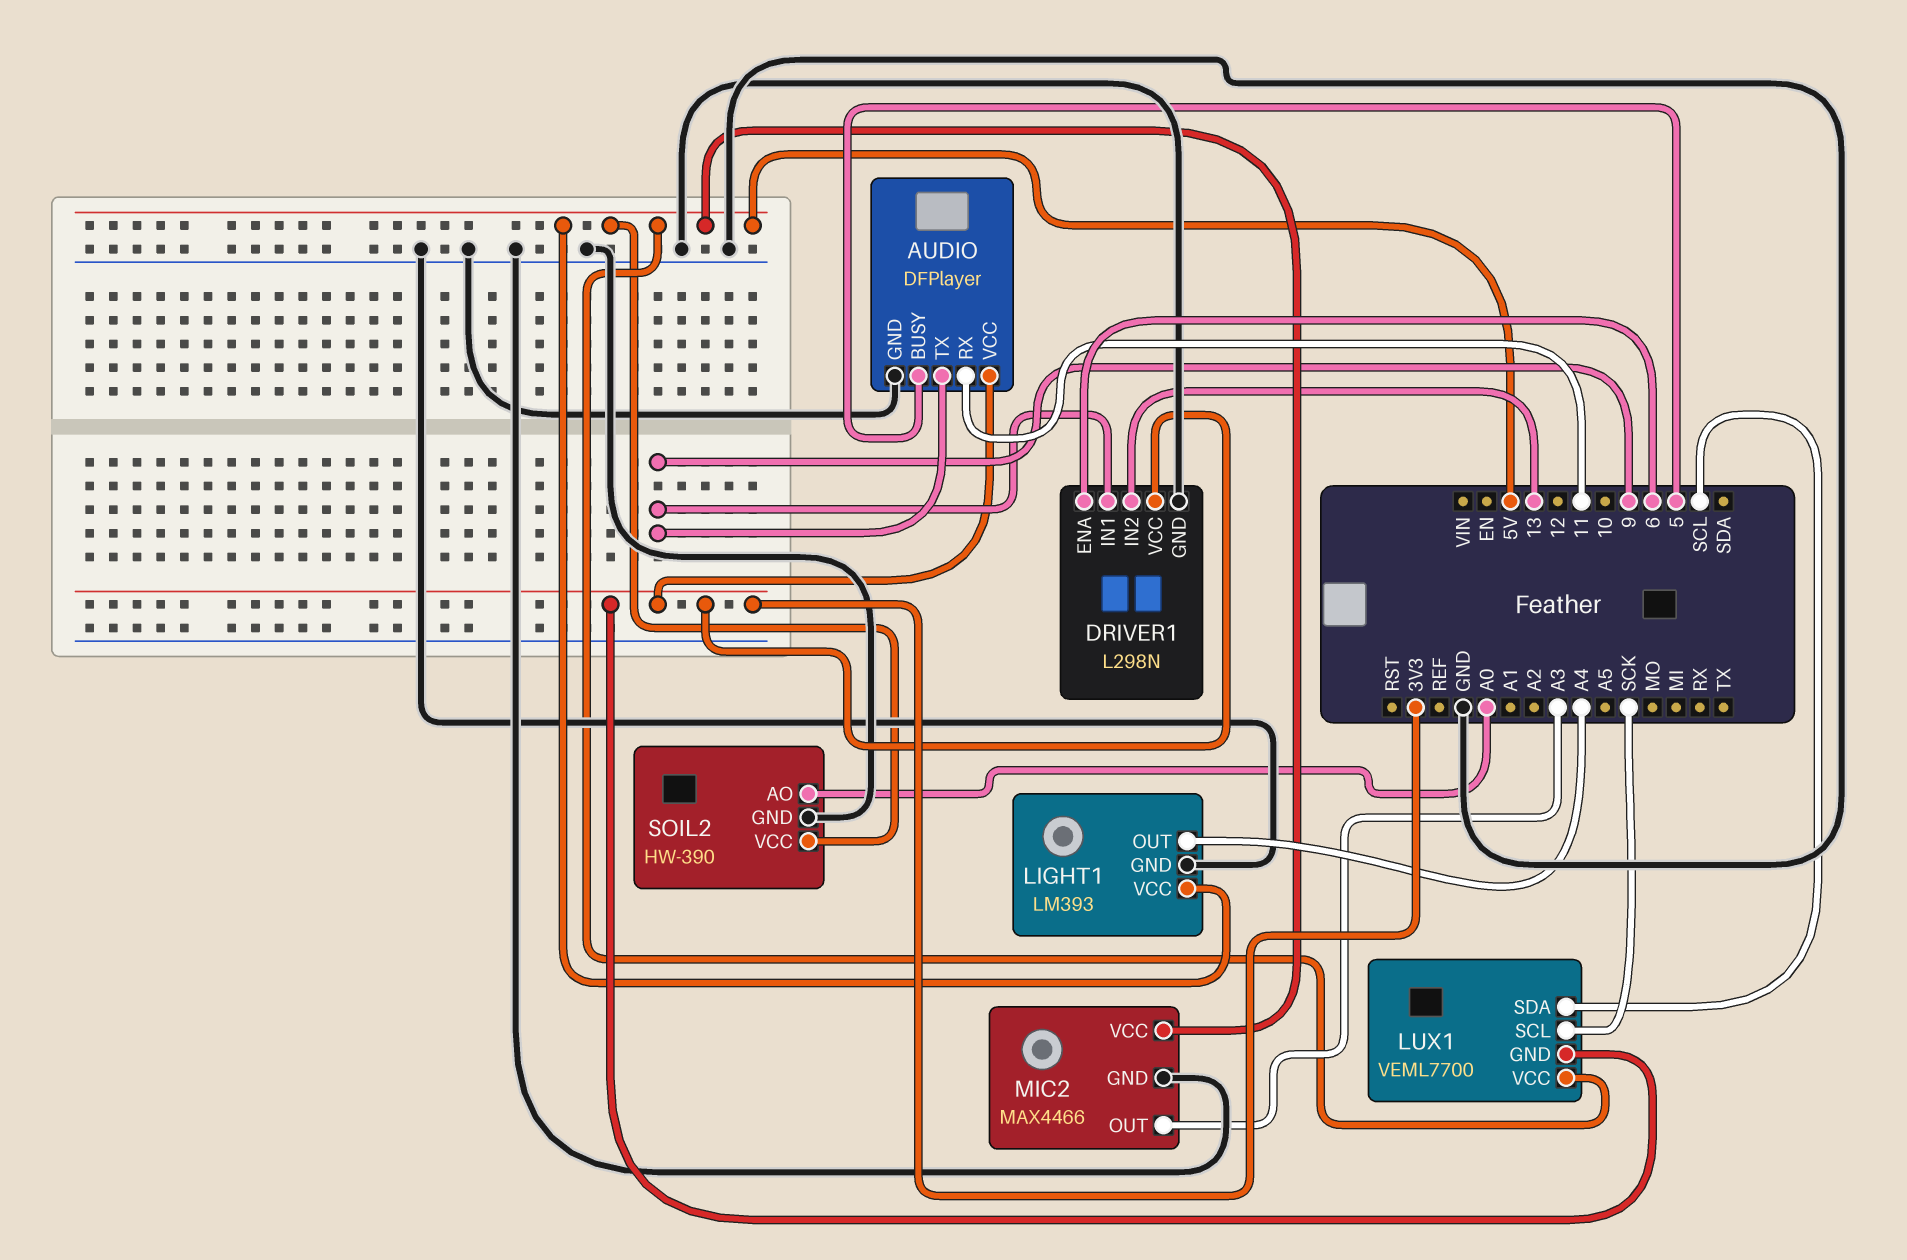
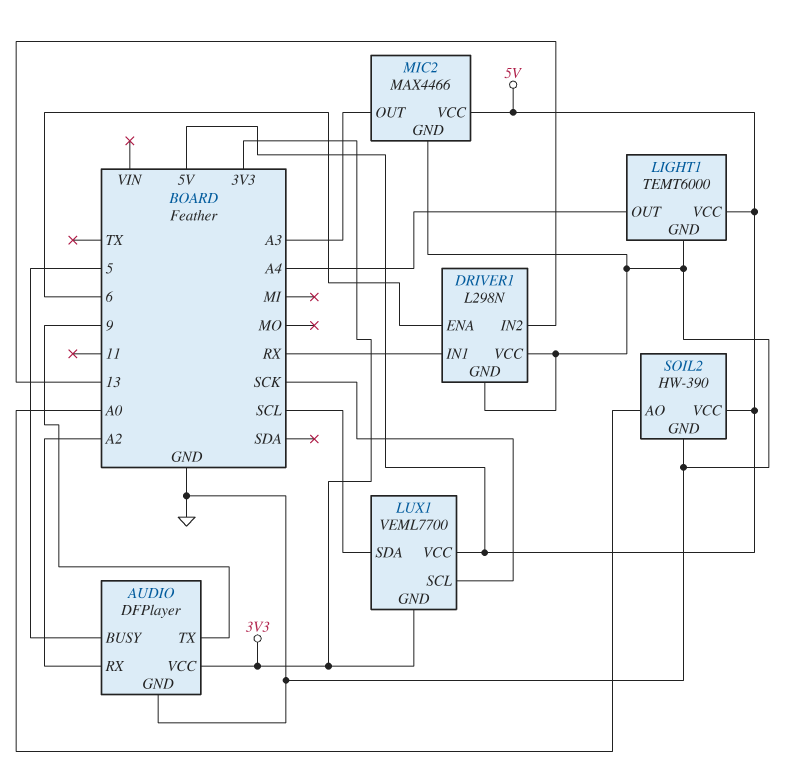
AUDIO pin RX: 11 -> A2
DRIVER1 pin IN1: 9 -> RX
DRIVER1 pin VCC: 3V3 -> GND
LIGHT1: LM393 -> TEMT6000

